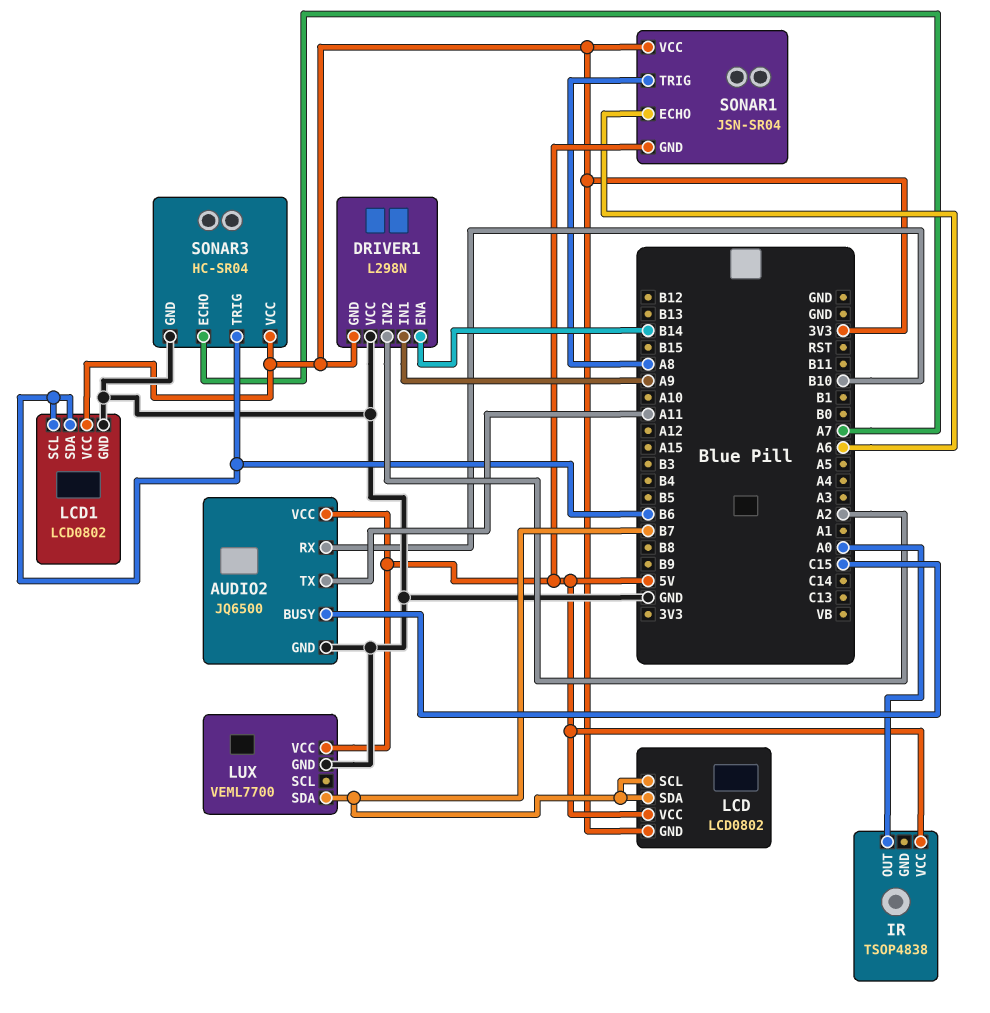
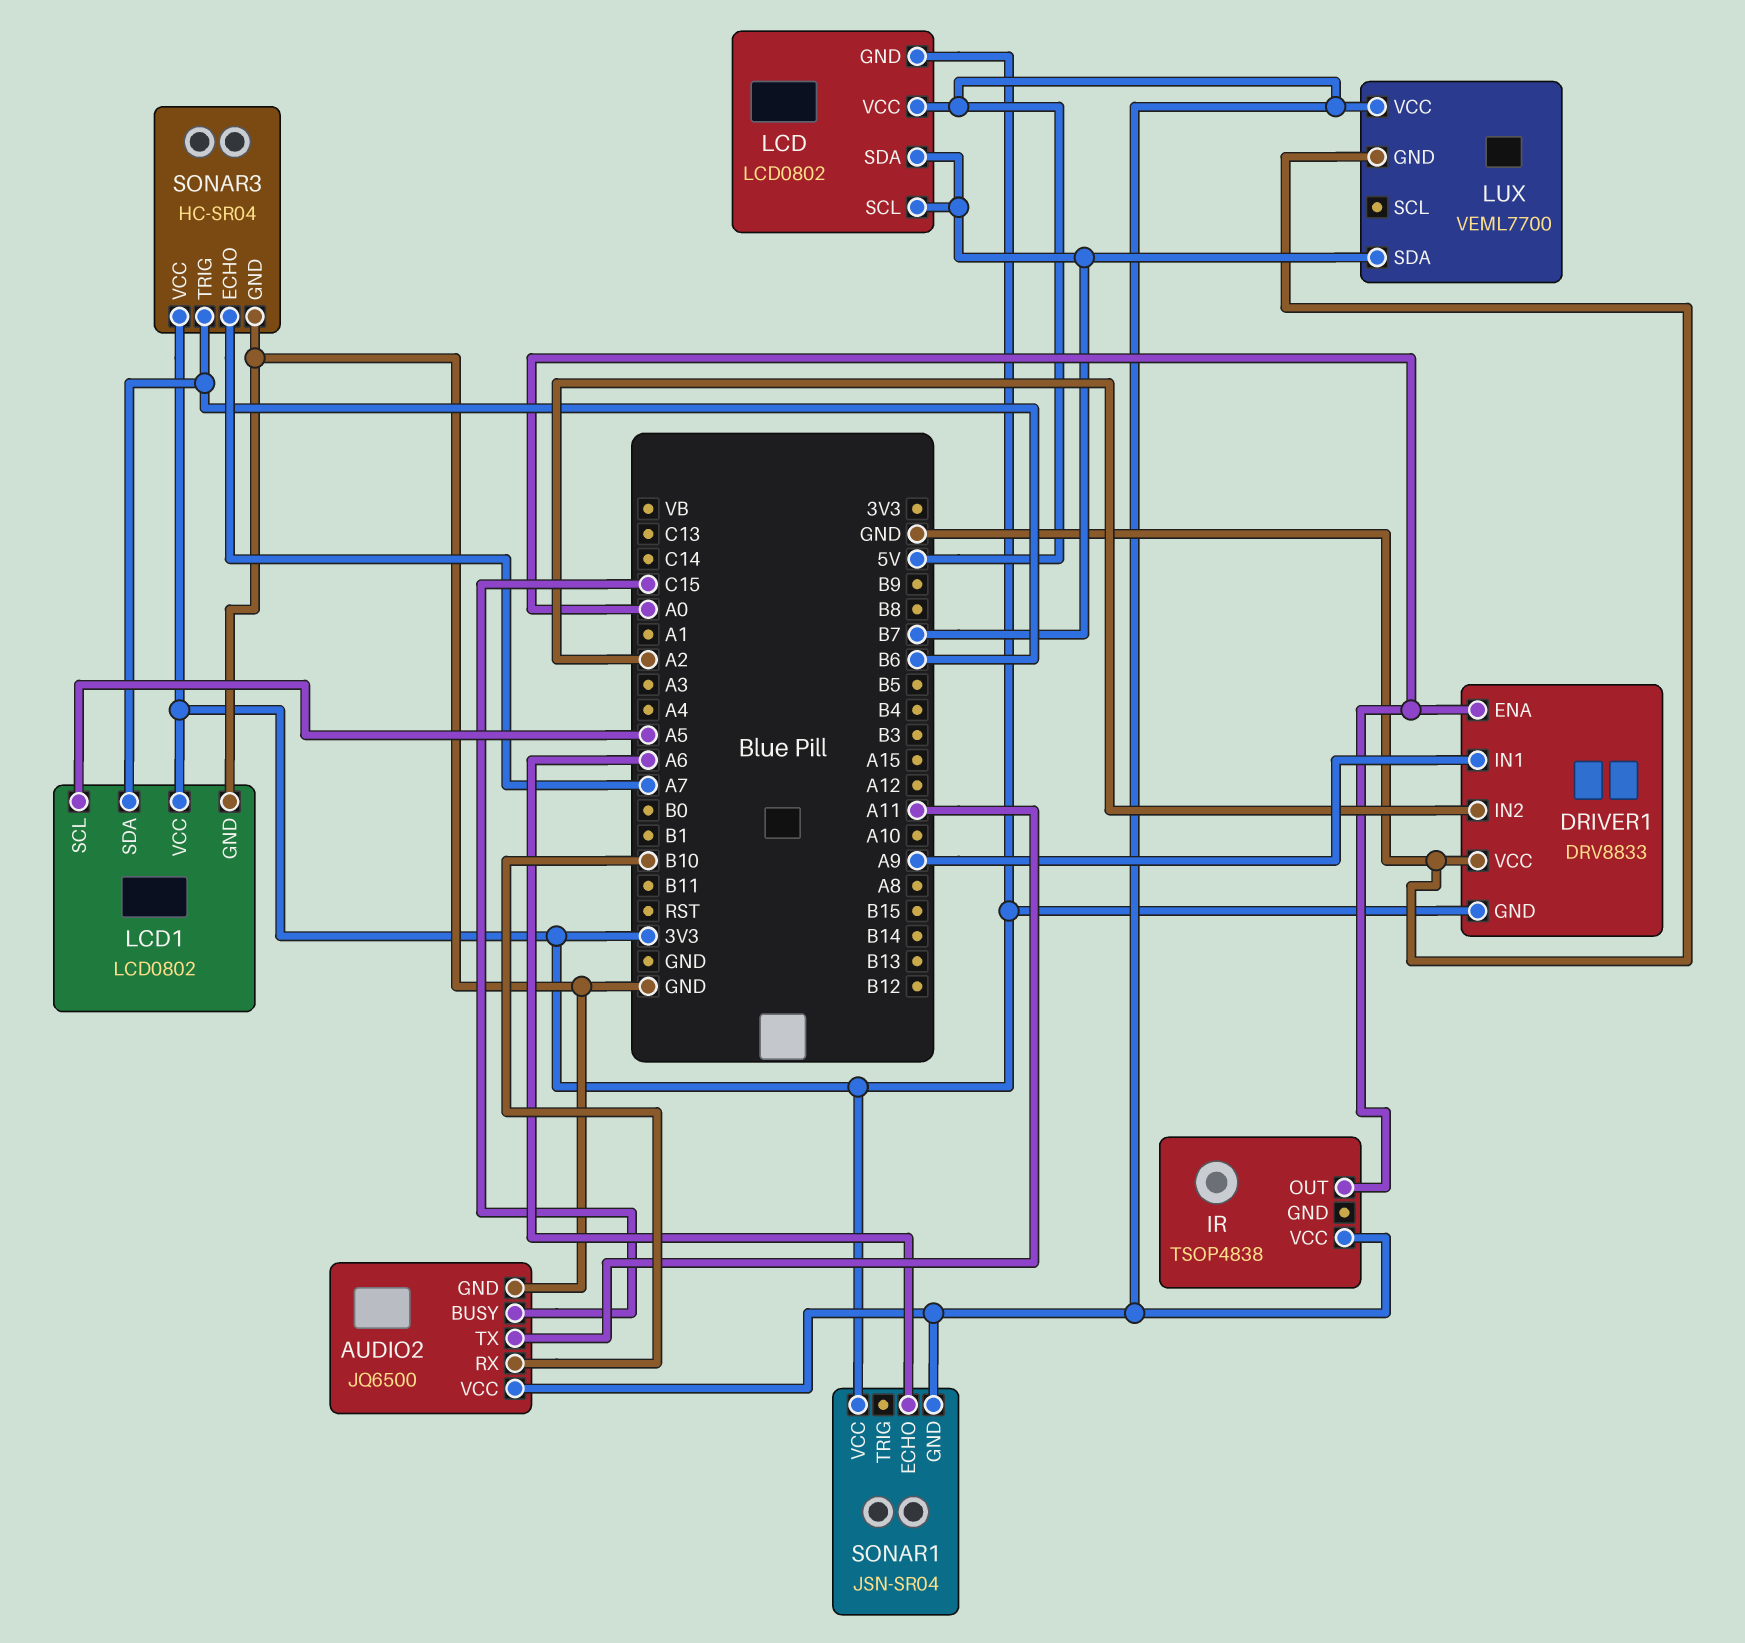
DRIVER1: L298N -> DRV8833
DRIVER1 pin ENA: B14 -> A0
LCD1 pin SCL: B6 -> A5
SONAR1 pin TRIG: A8 -> none

